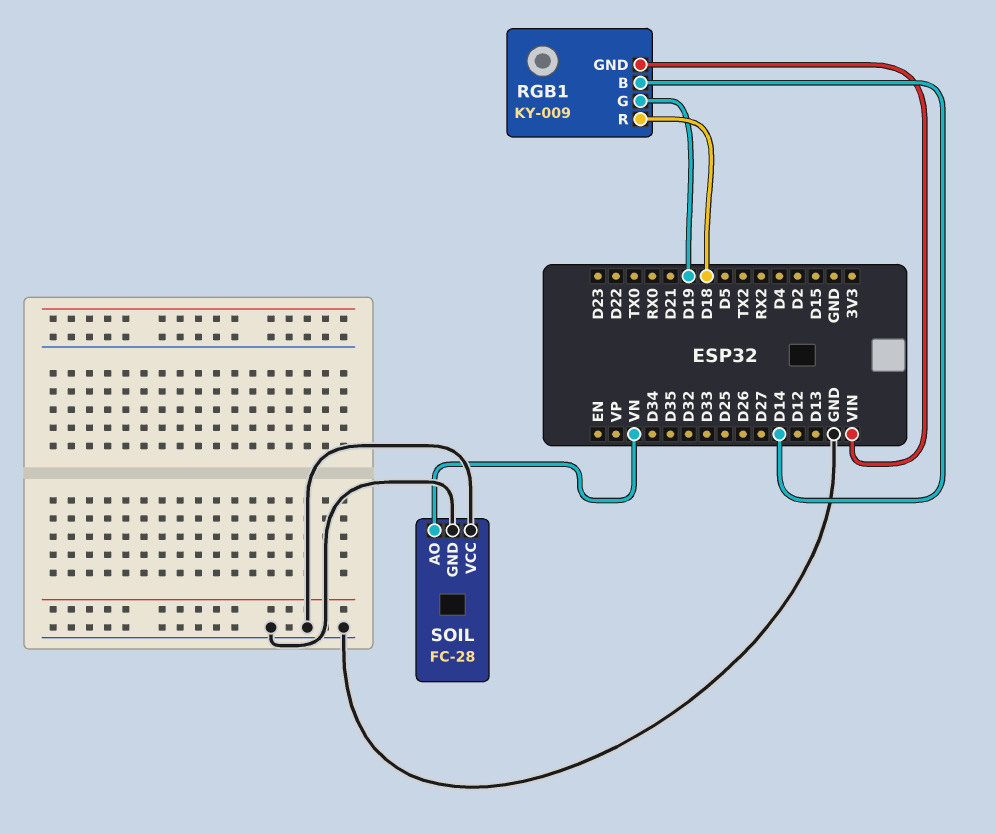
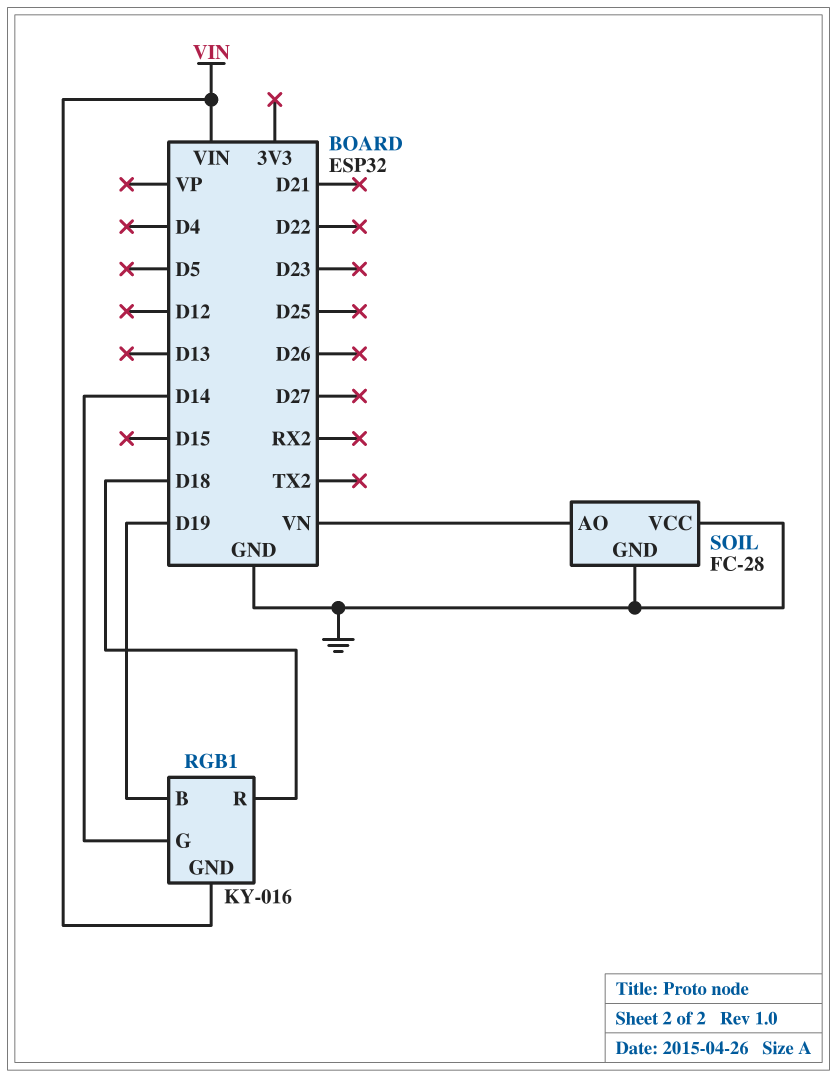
RGB1: KY-009 -> KY-016
RGB1 pin B: D14 -> D19
RGB1 pin G: D19 -> D14

